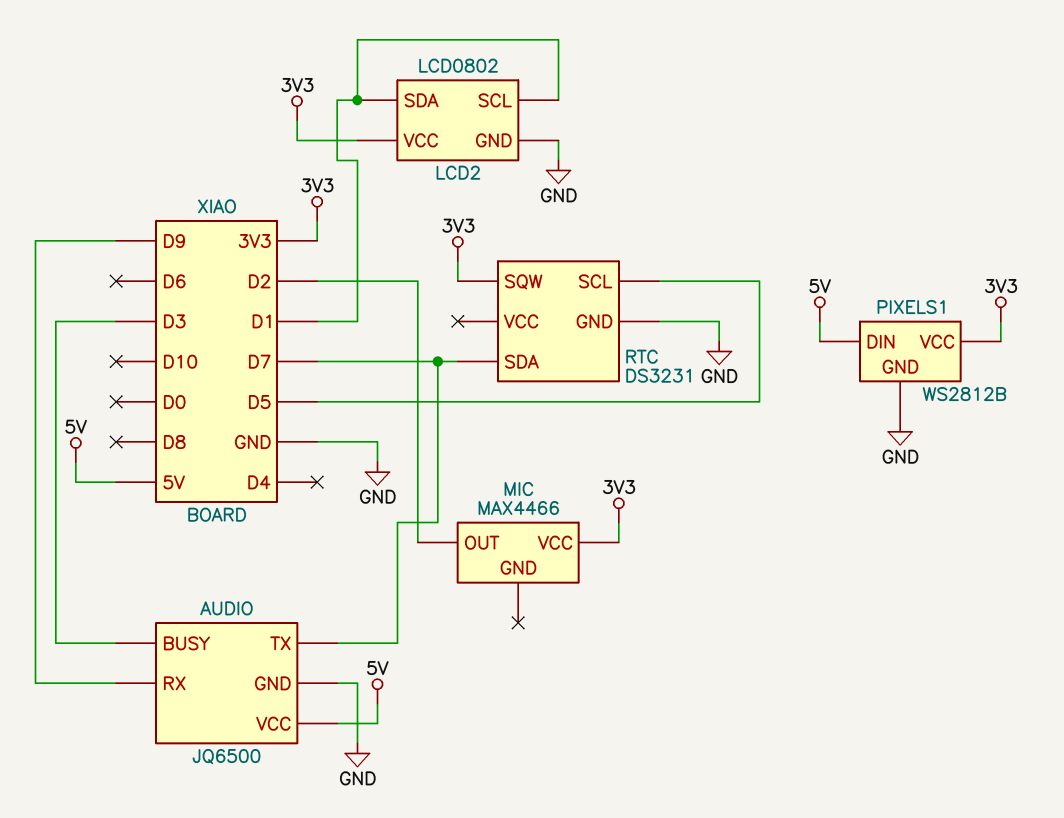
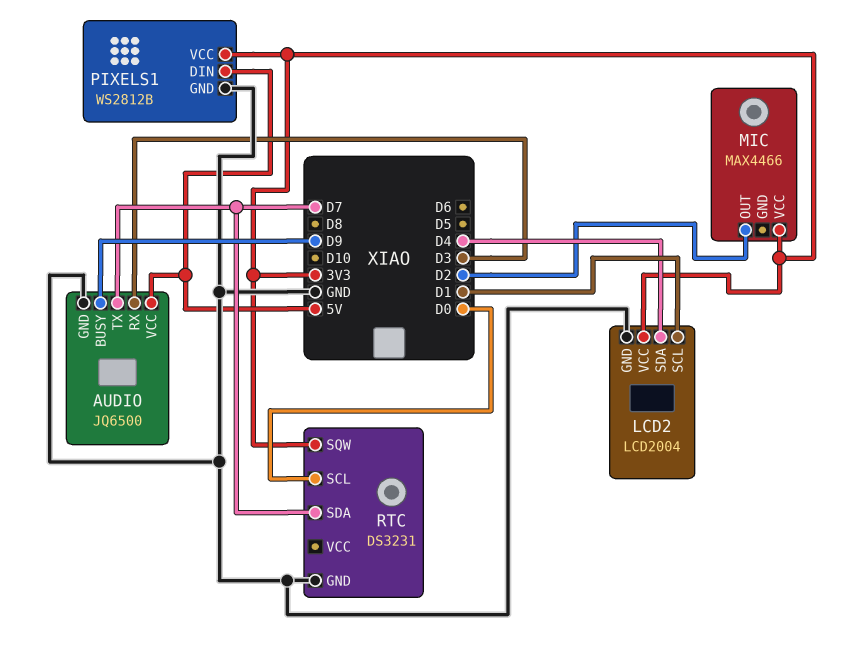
AUDIO pin BUSY: D3 -> D9
AUDIO pin RX: D9 -> D3
LCD2: LCD0802 -> LCD2004
LCD2 pin SDA: D1 -> D4
RTC pin SCL: D5 -> D0

